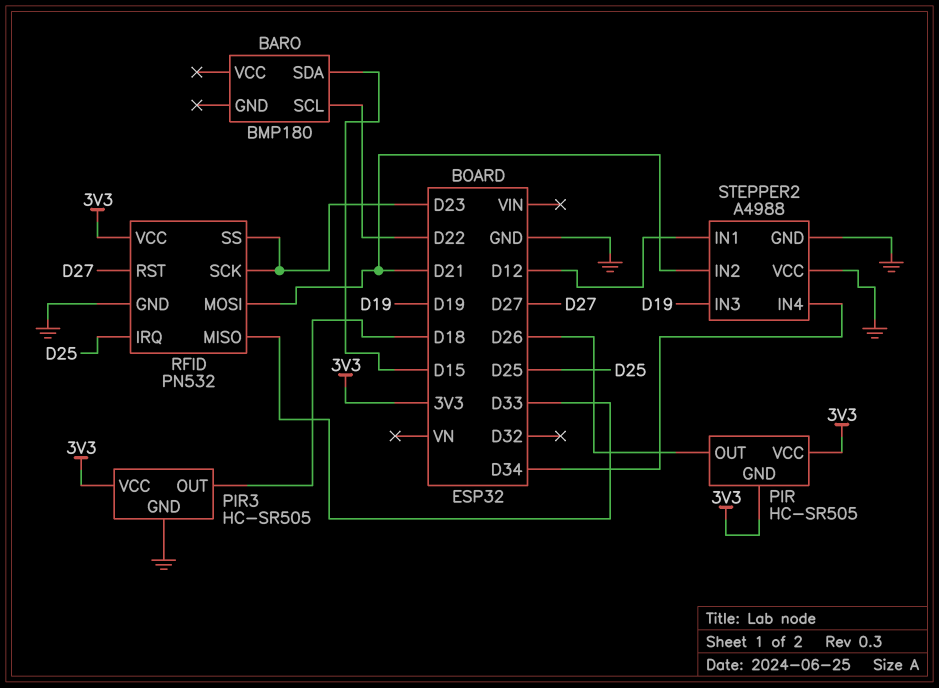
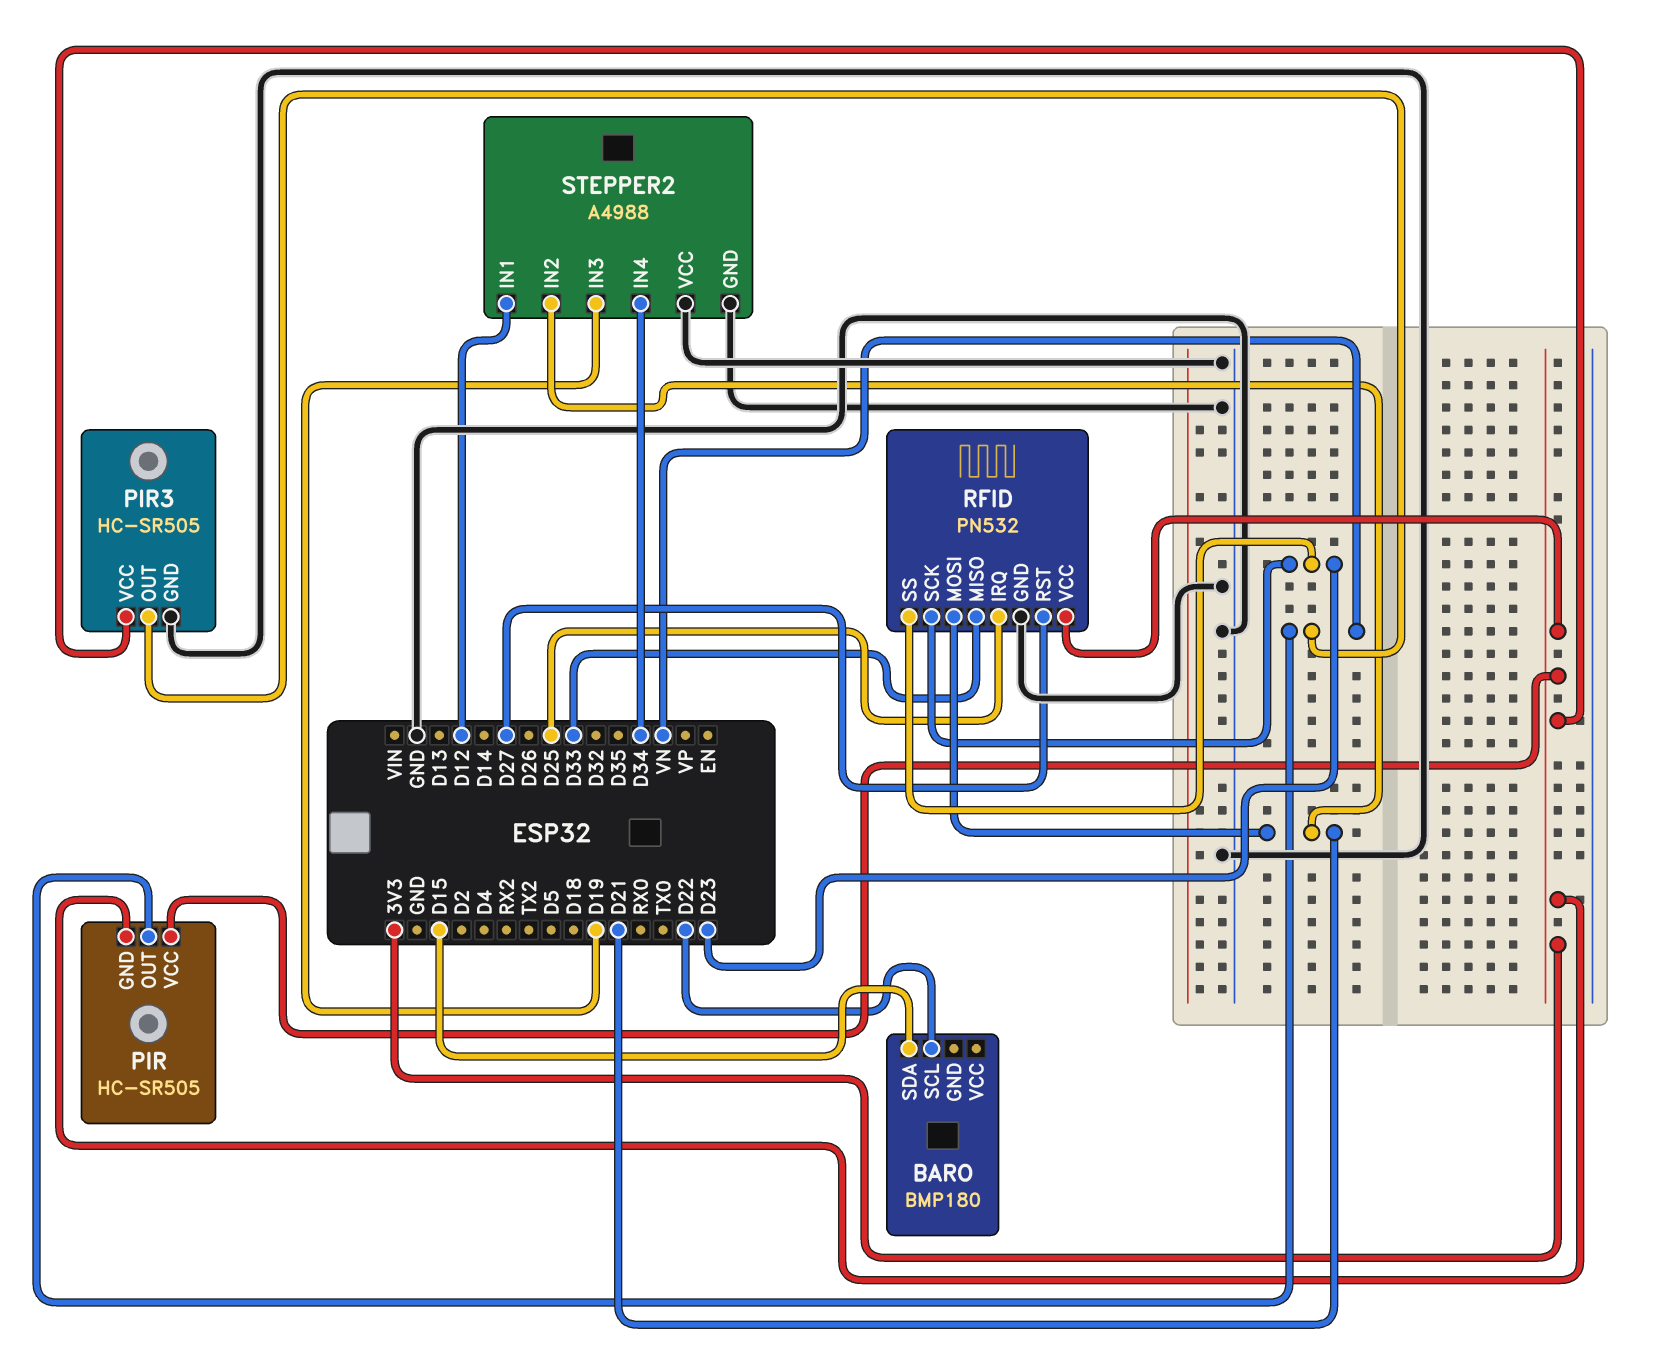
PIR pin OUT: D26 -> VN
PIR3 pin OUT: D18 -> VN

